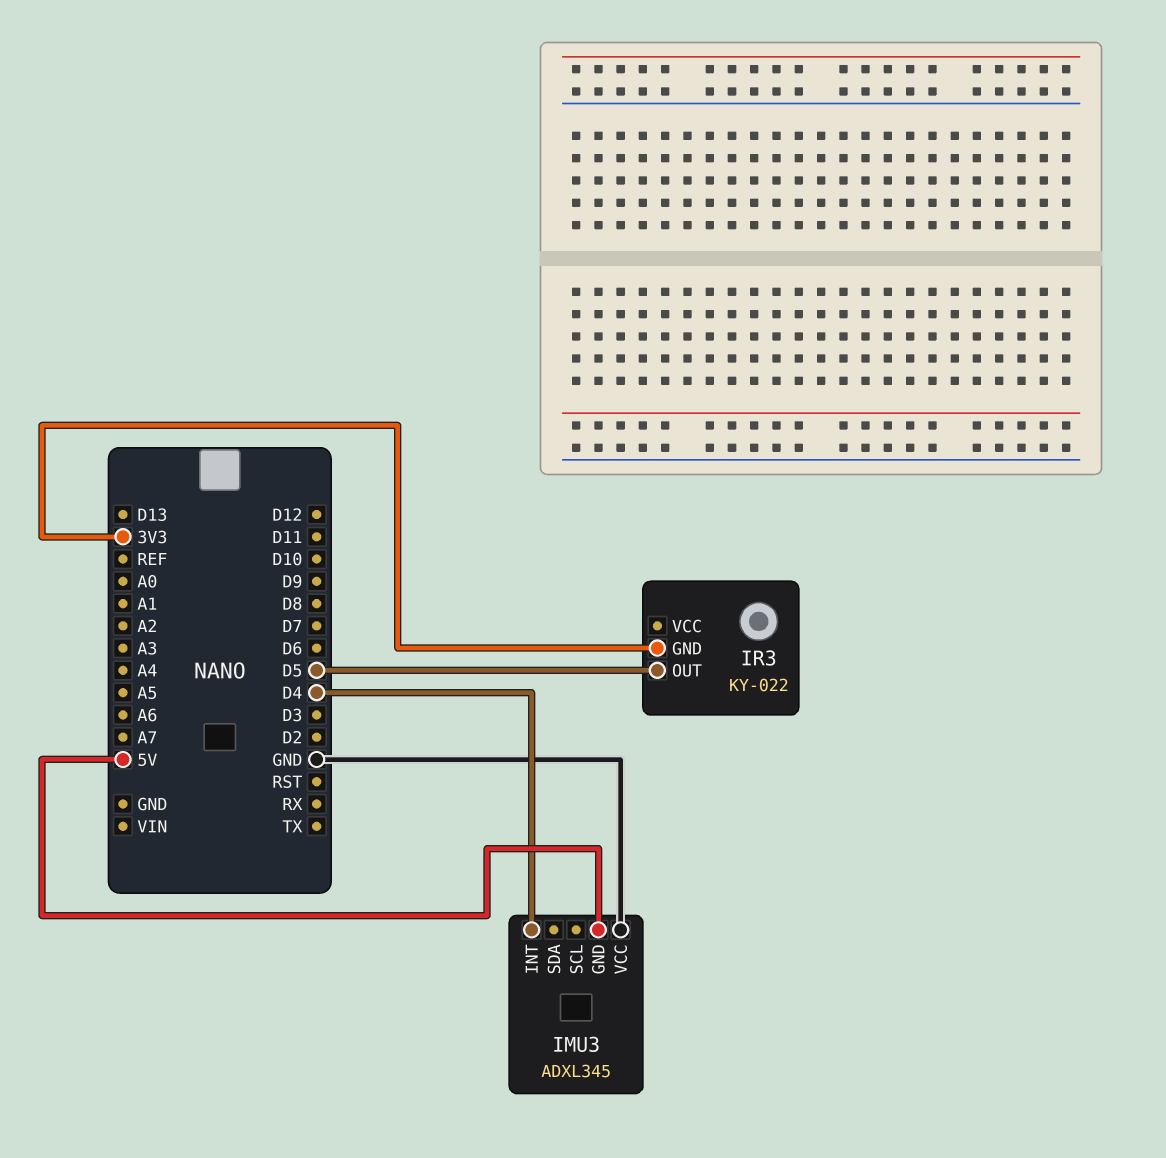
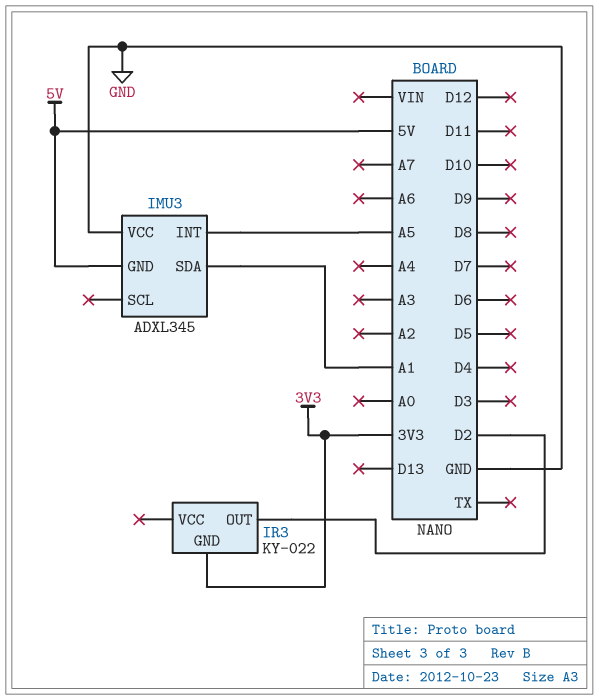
IMU3 pin INT: D4 -> A5
IMU3 pin SDA: none -> A1
IR3 pin OUT: D5 -> D2

